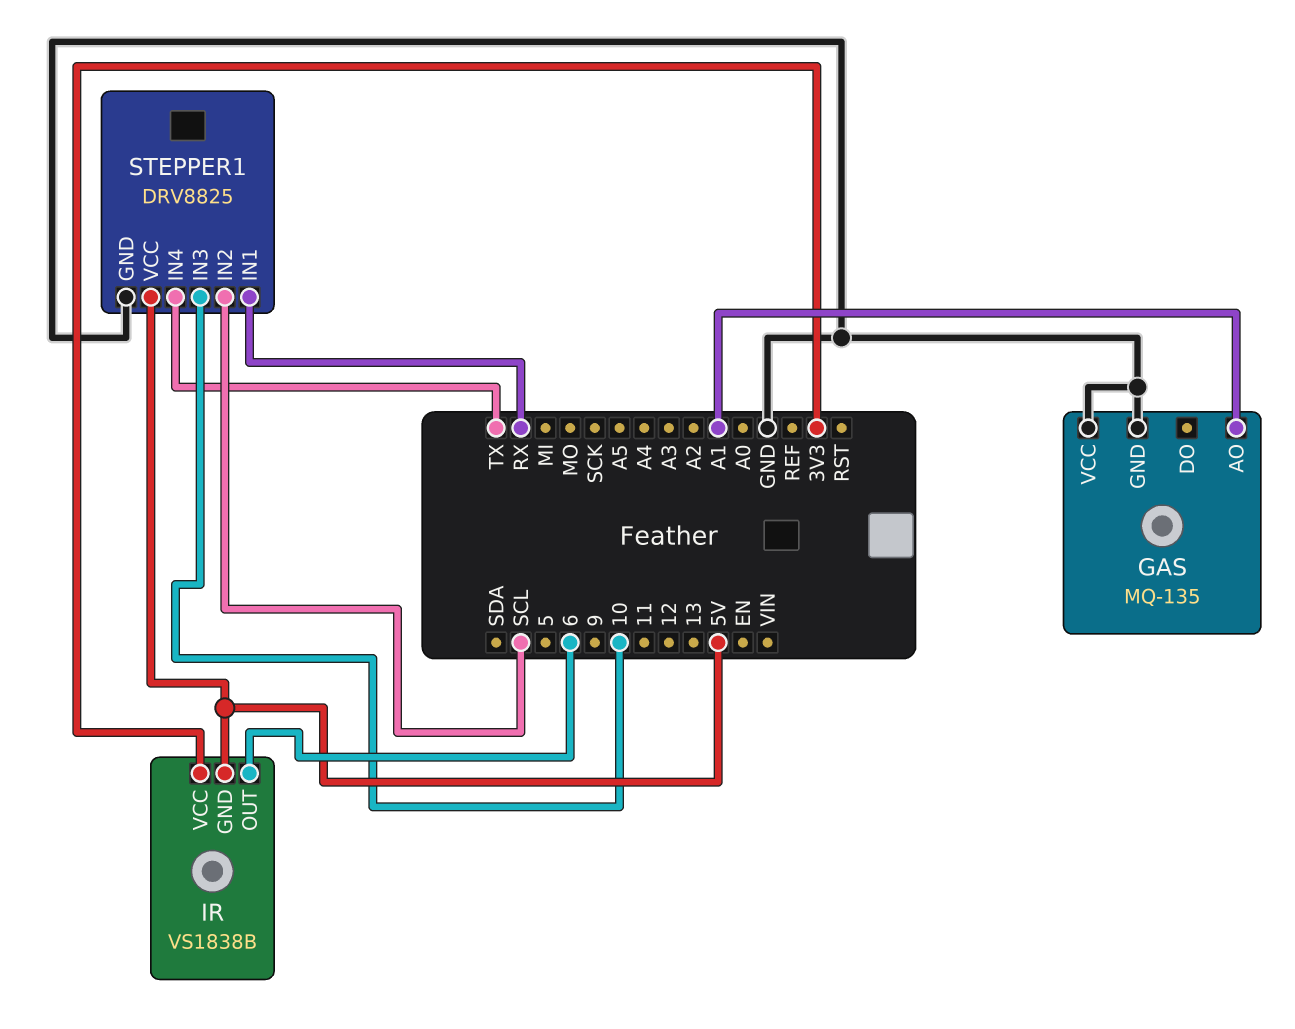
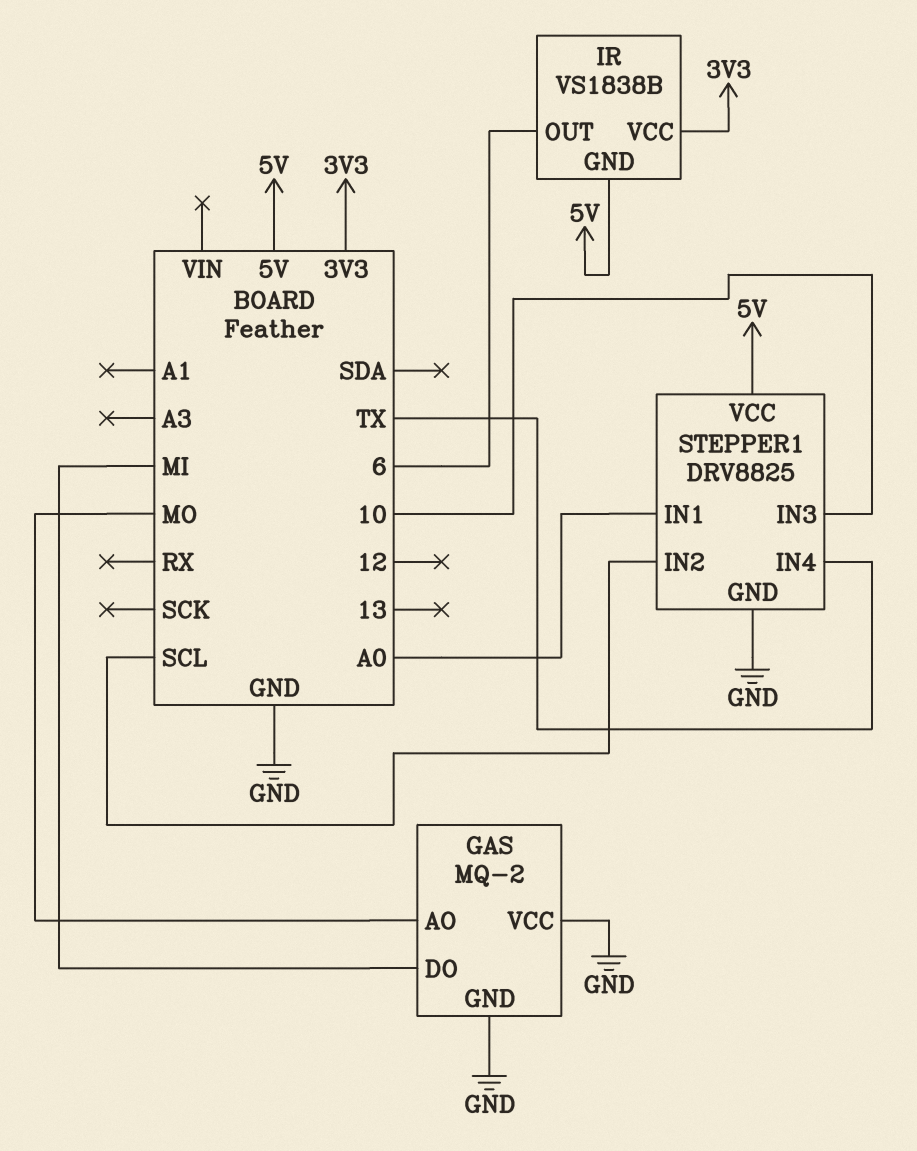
GAS: MQ-135 -> MQ-2
GAS pin AO: A1 -> MO
GAS pin DO: none -> MI
STEPPER1 pin IN1: RX -> A0

